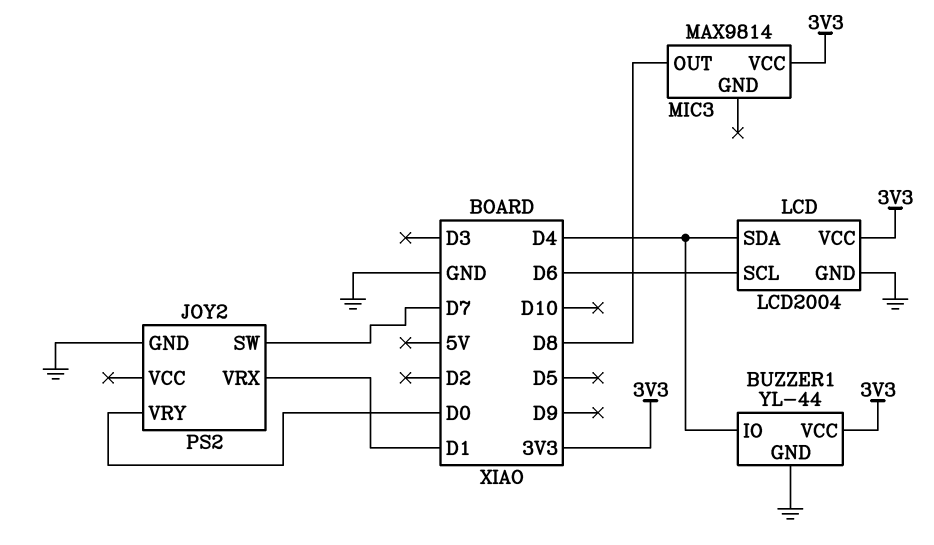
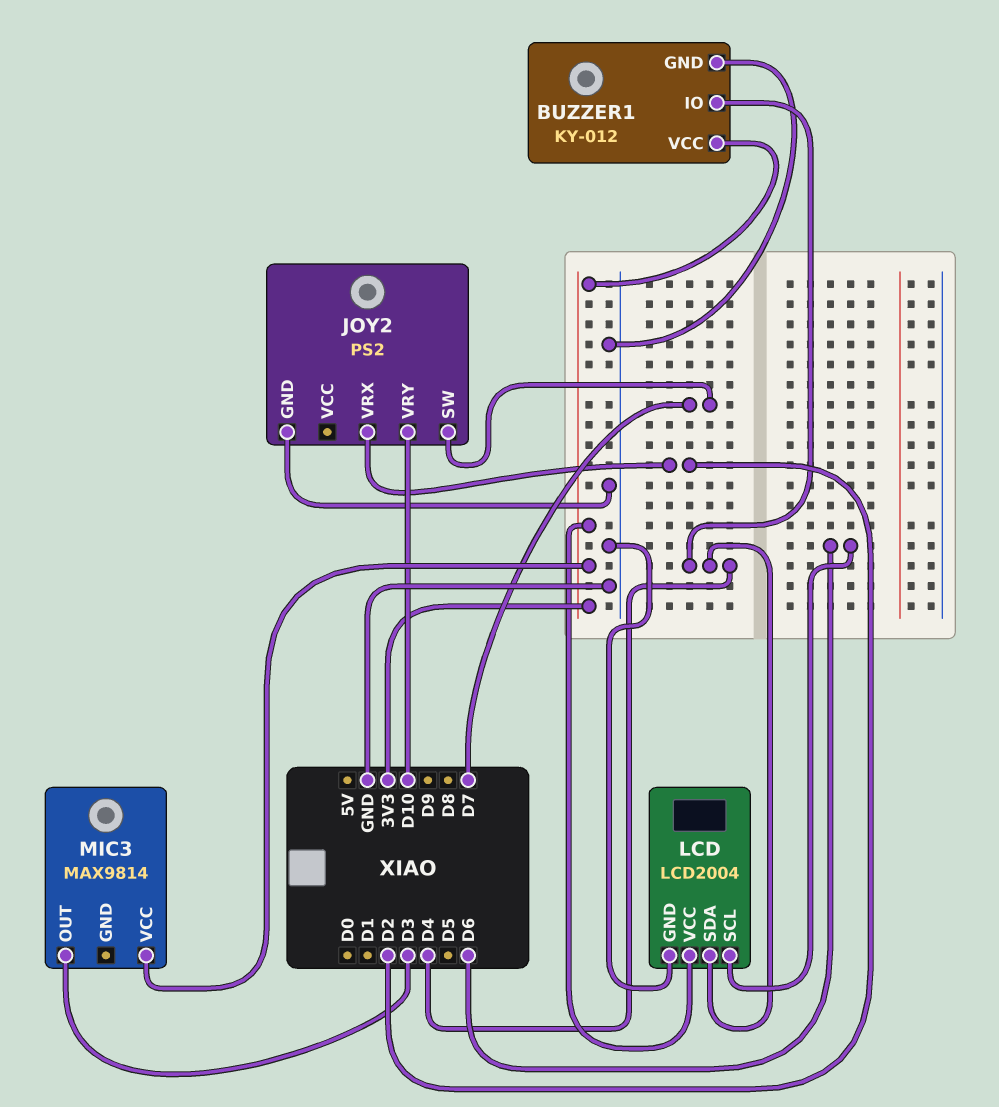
BUZZER1: YL-44 -> KY-012
JOY2 pin VRX: D1 -> D2
JOY2 pin VRY: D0 -> D10
MIC3 pin OUT: D8 -> D3

